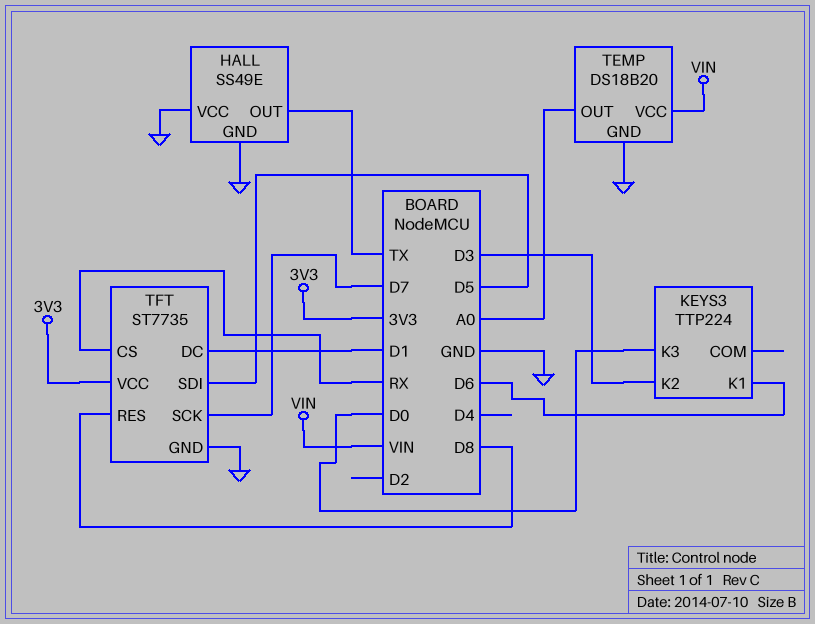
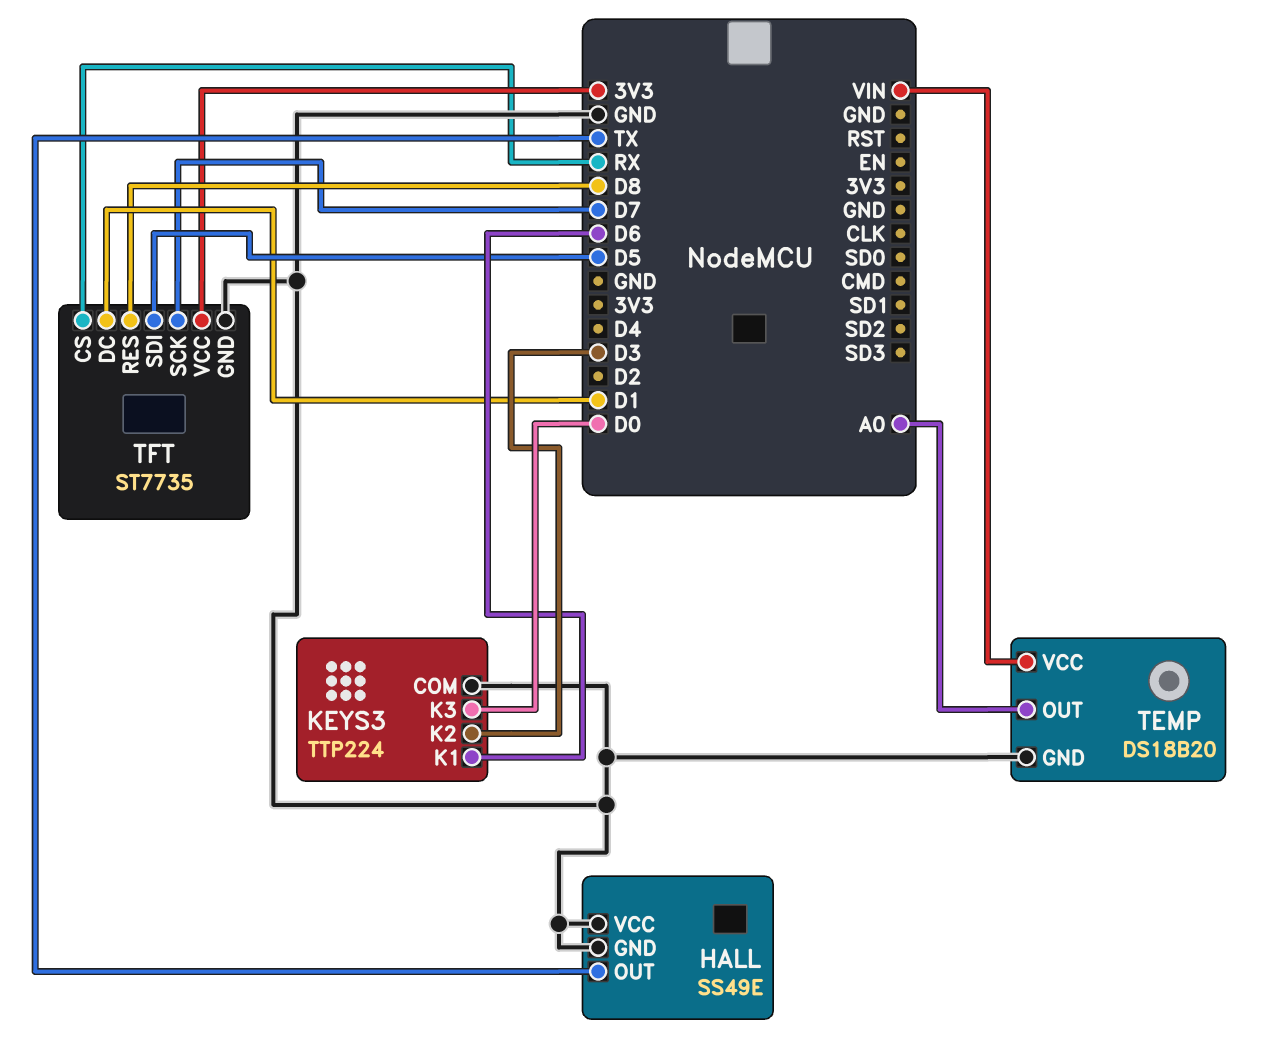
KEYS3 pin COM: none -> GND

